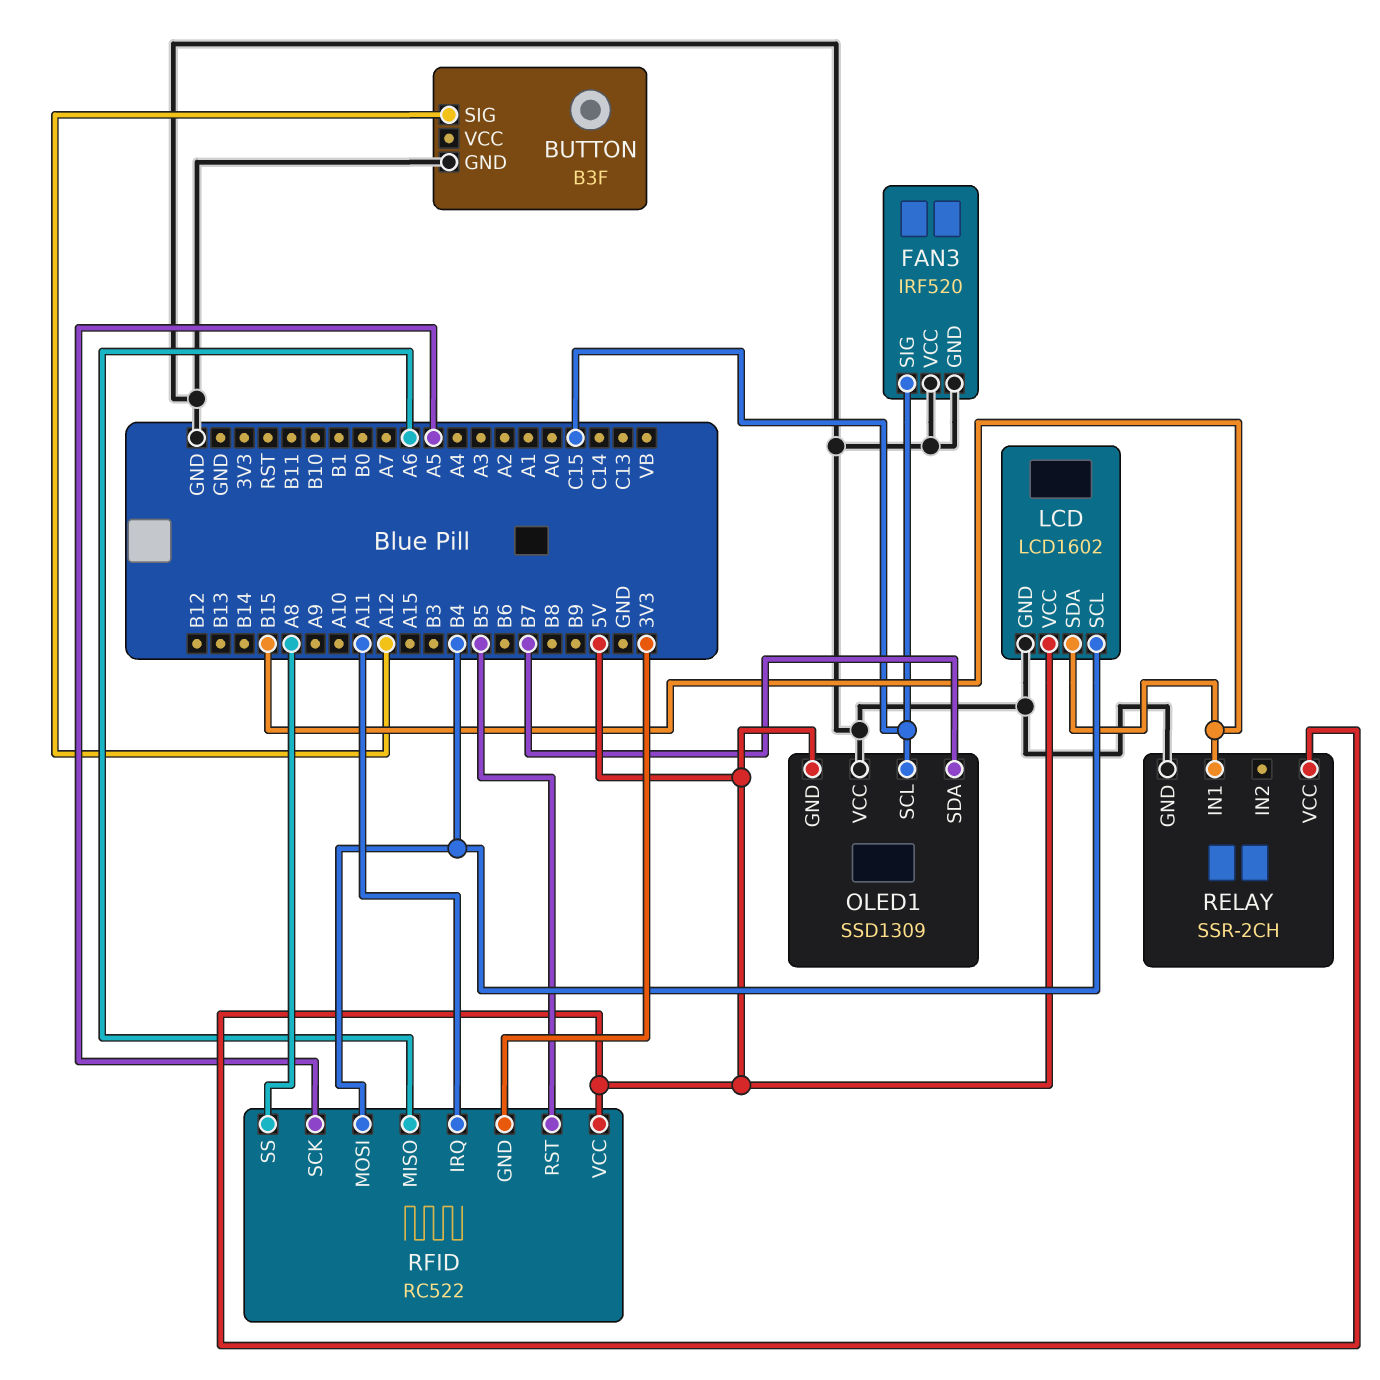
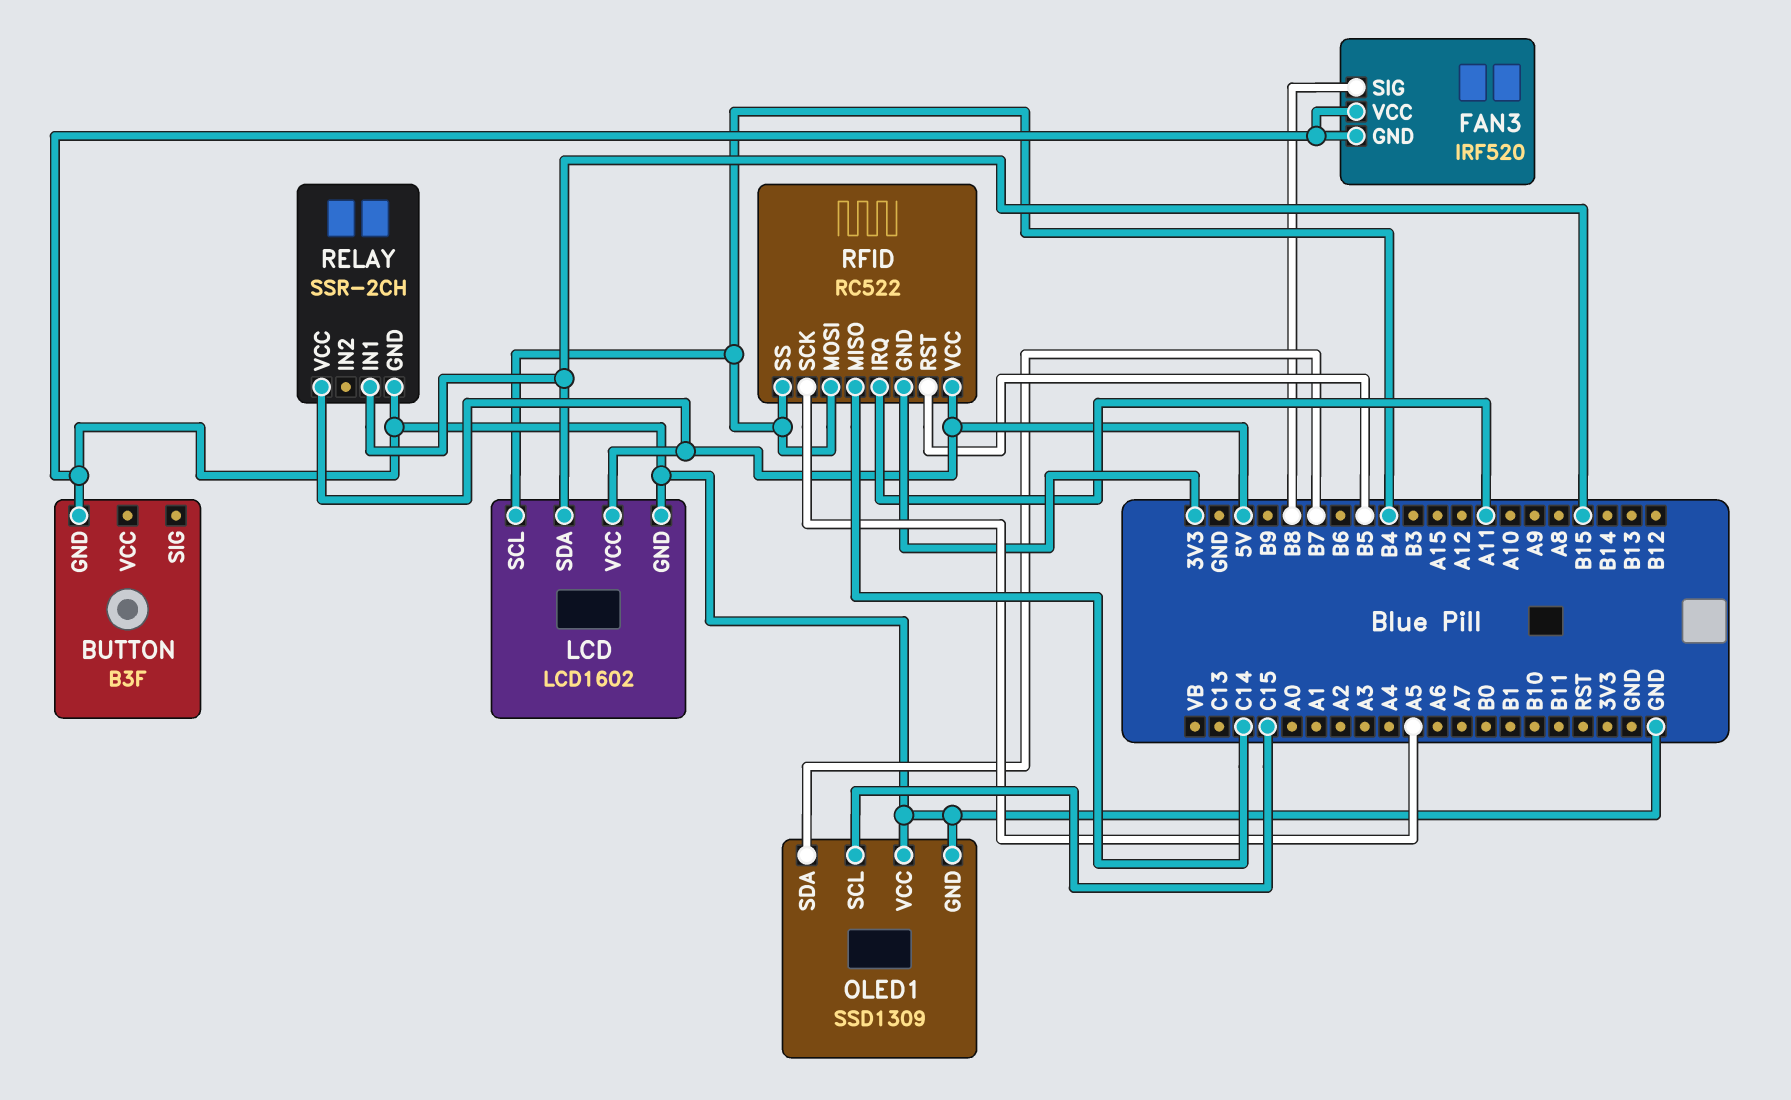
BUTTON pin SIG: A12 -> none
FAN3 pin SIG: C15 -> B8
OLED1 pin GND: 5V -> GND
RFID pin MISO: A6 -> C14
RFID pin SS: A8 -> B4

